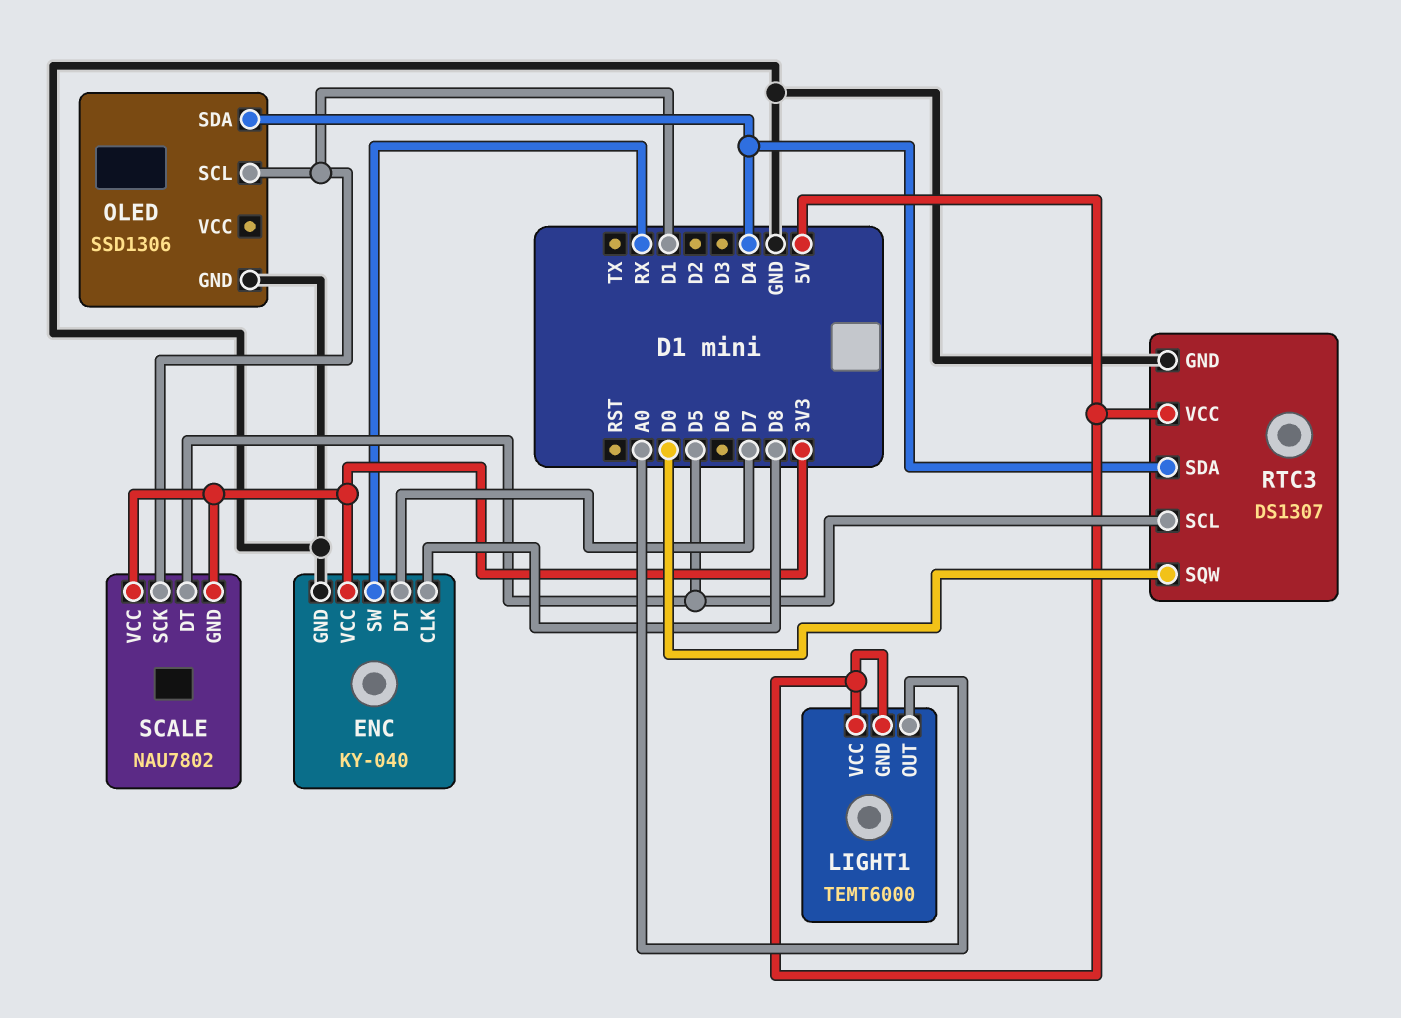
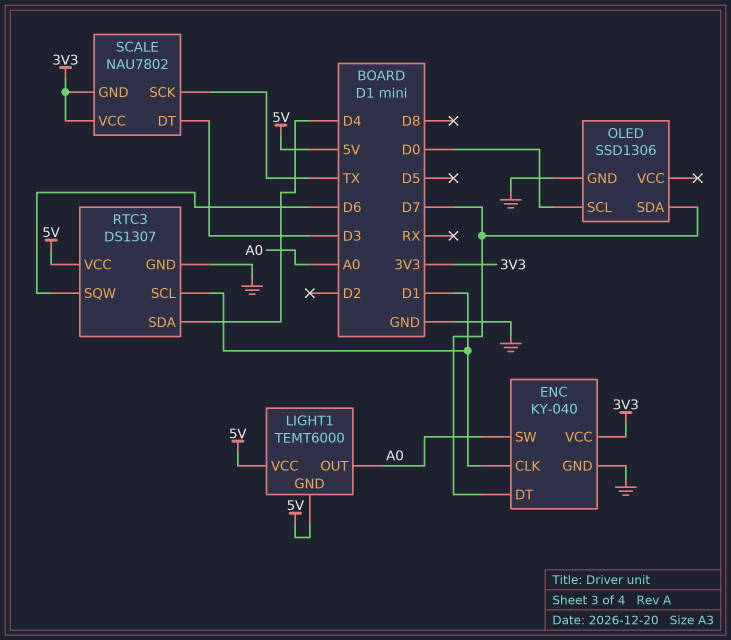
ENC pin CLK: D8 -> D1
ENC pin SW: RX -> A0
OLED pin SCL: D1 -> D0
OLED pin SDA: D4 -> D7
RTC3 pin SCL: D5 -> D1
RTC3 pin SQW: D0 -> D6
SCALE pin DT: D5 -> D3
SCALE pin SCK: D1 -> TX

